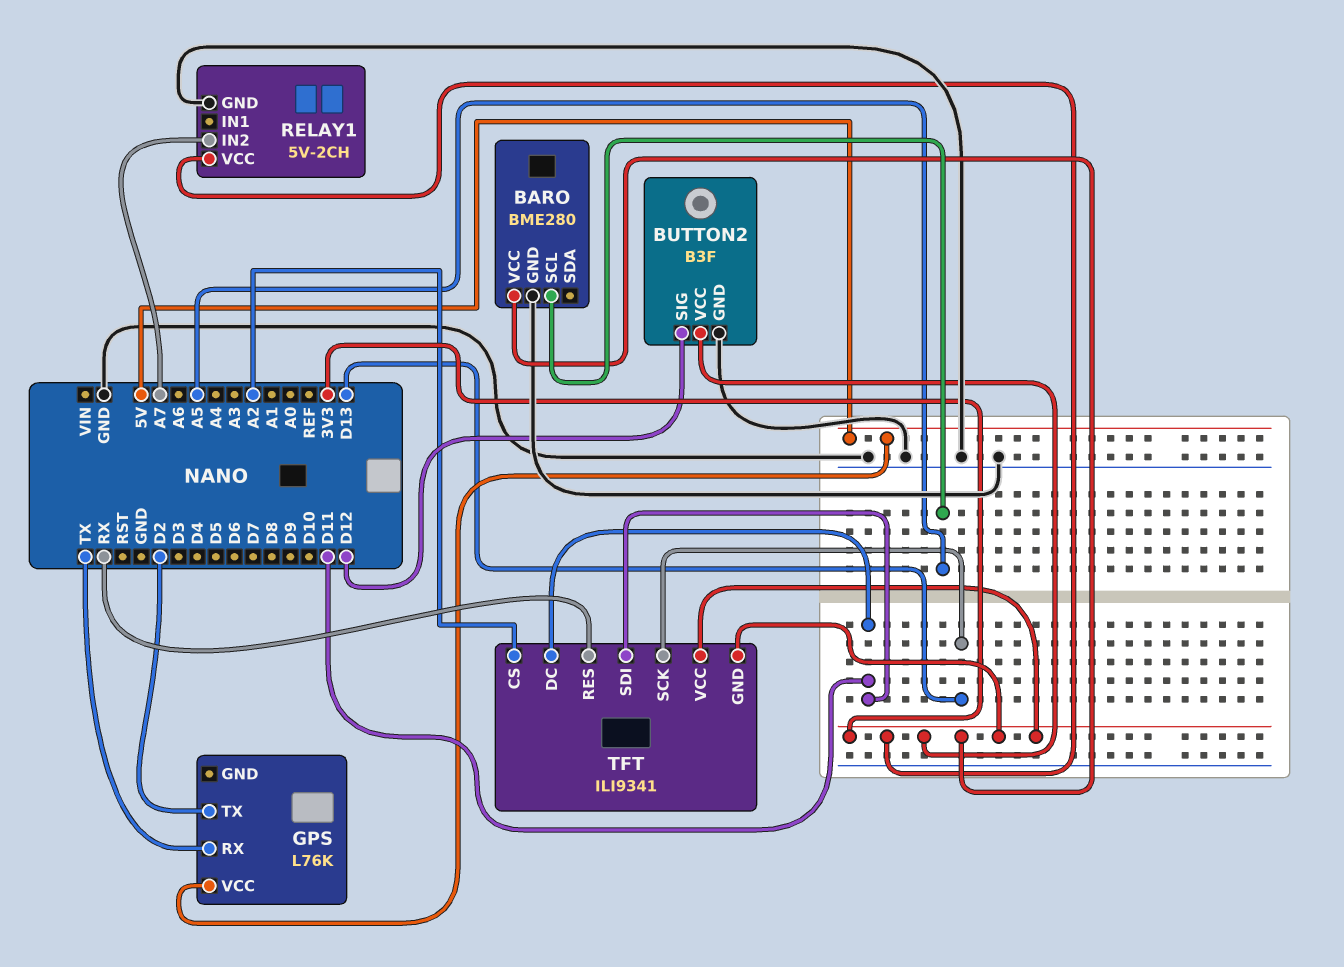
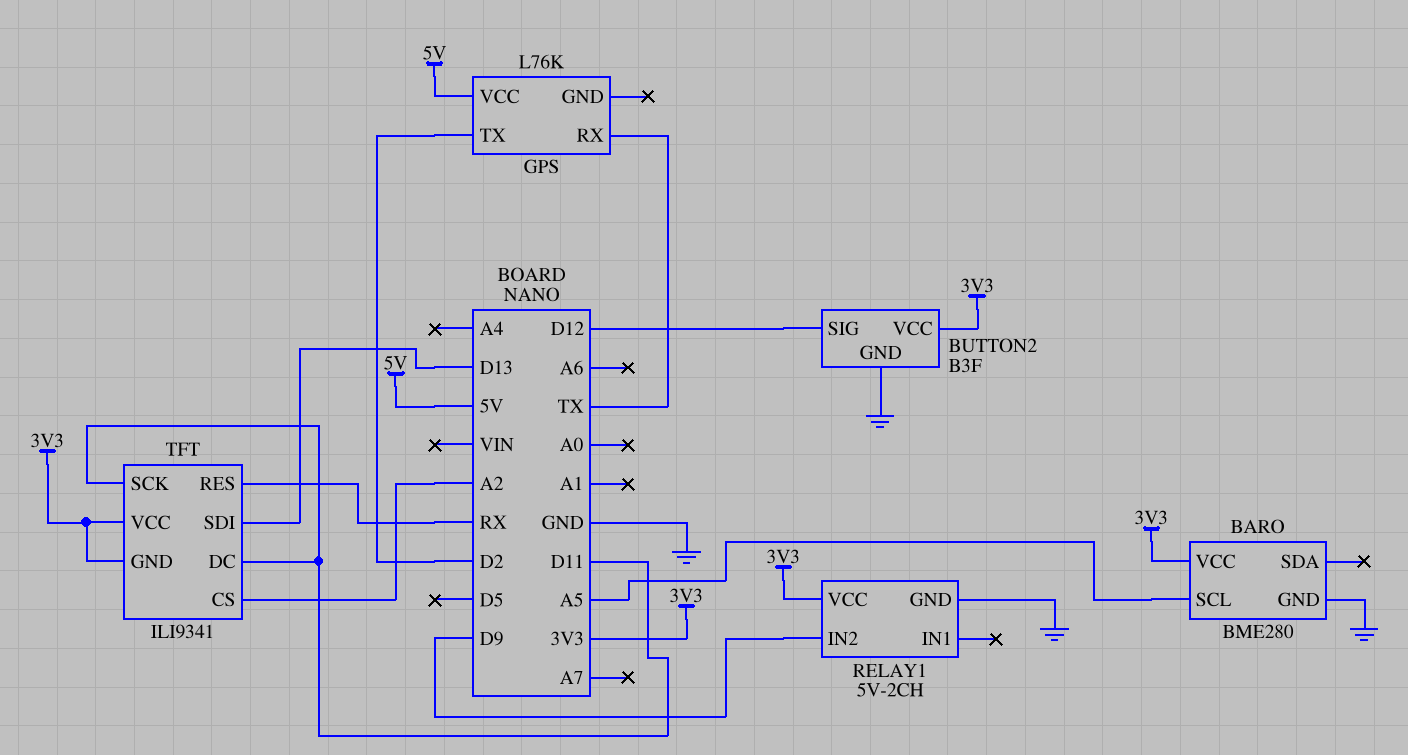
RELAY1 pin IN2: A7 -> D9
TFT pin SCK: D13 -> D11
TFT pin SDI: D11 -> D13

